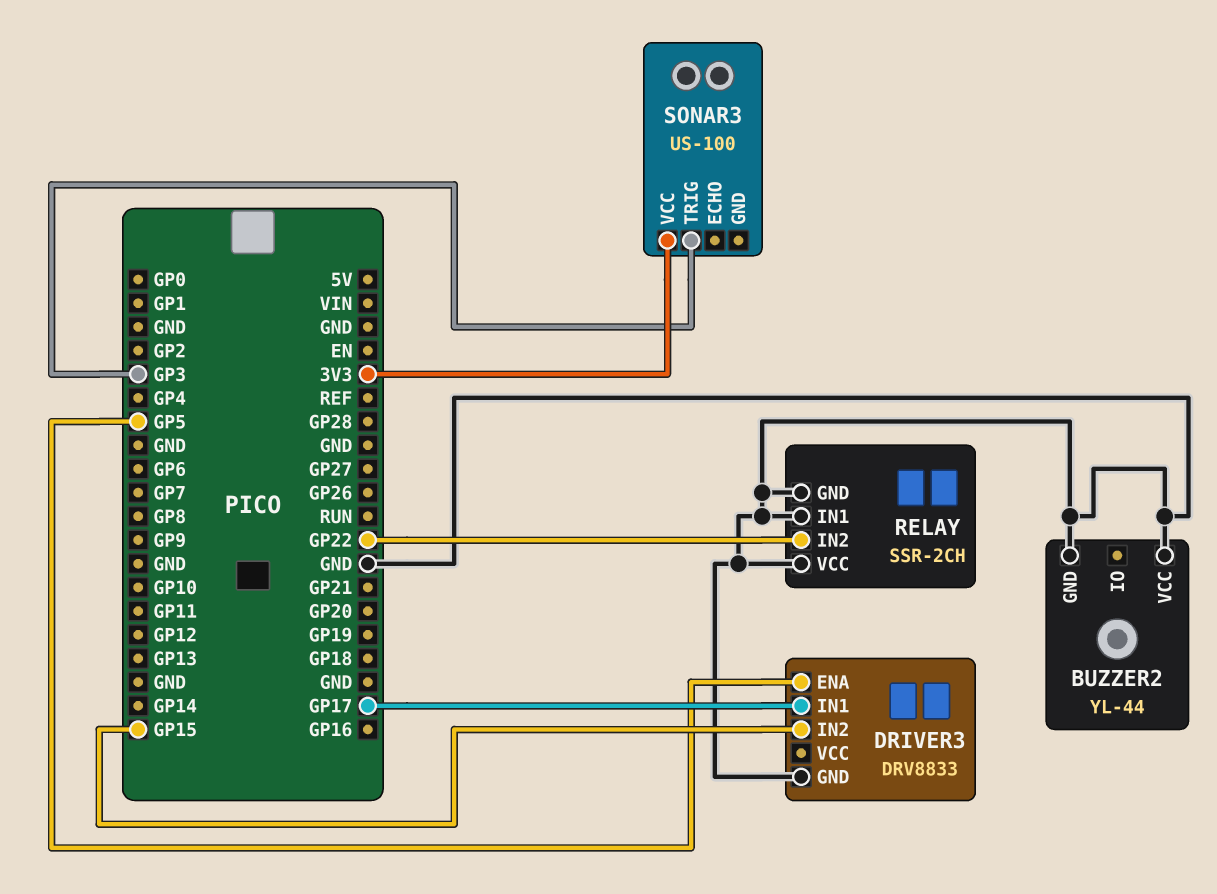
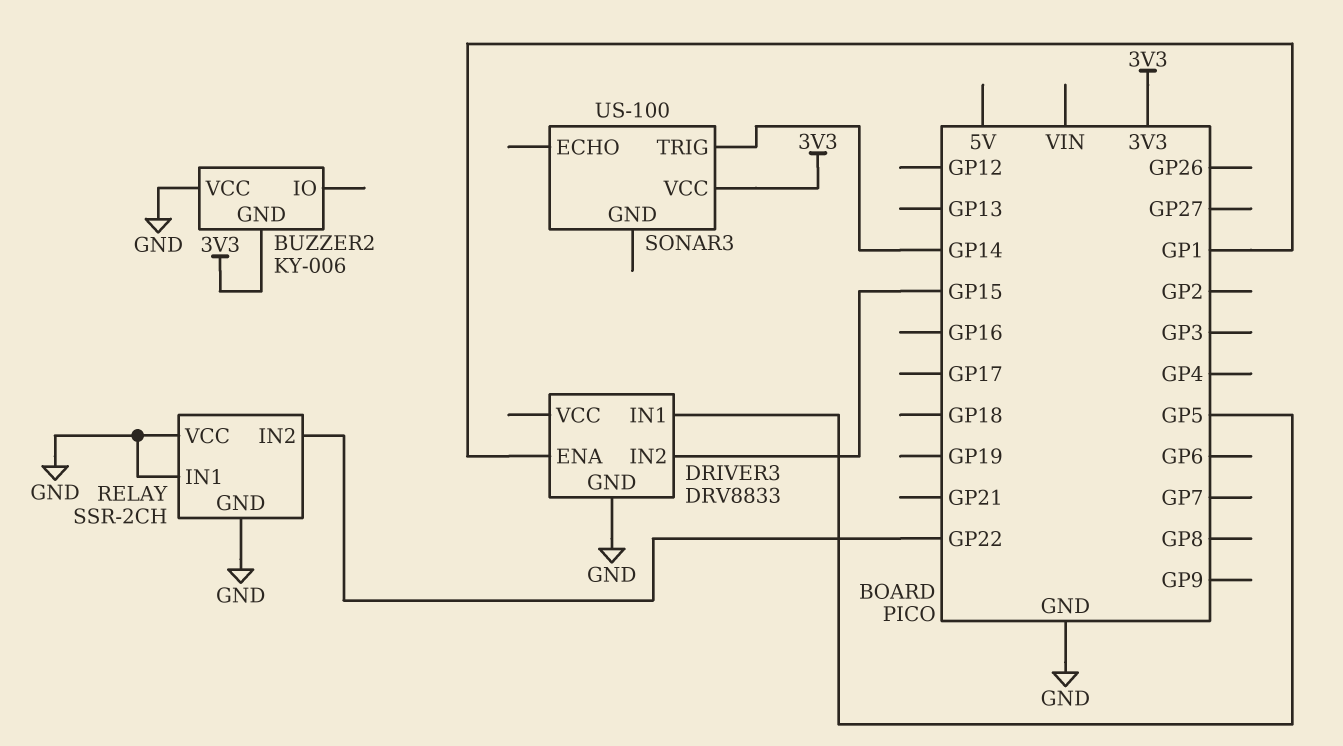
BUZZER2: YL-44 -> KY-006
BUZZER2 pin GND: GND -> 3V3
DRIVER3 pin ENA: GP5 -> GP1
DRIVER3 pin IN1: GP17 -> GP5
SONAR3 pin TRIG: GP3 -> GP14

